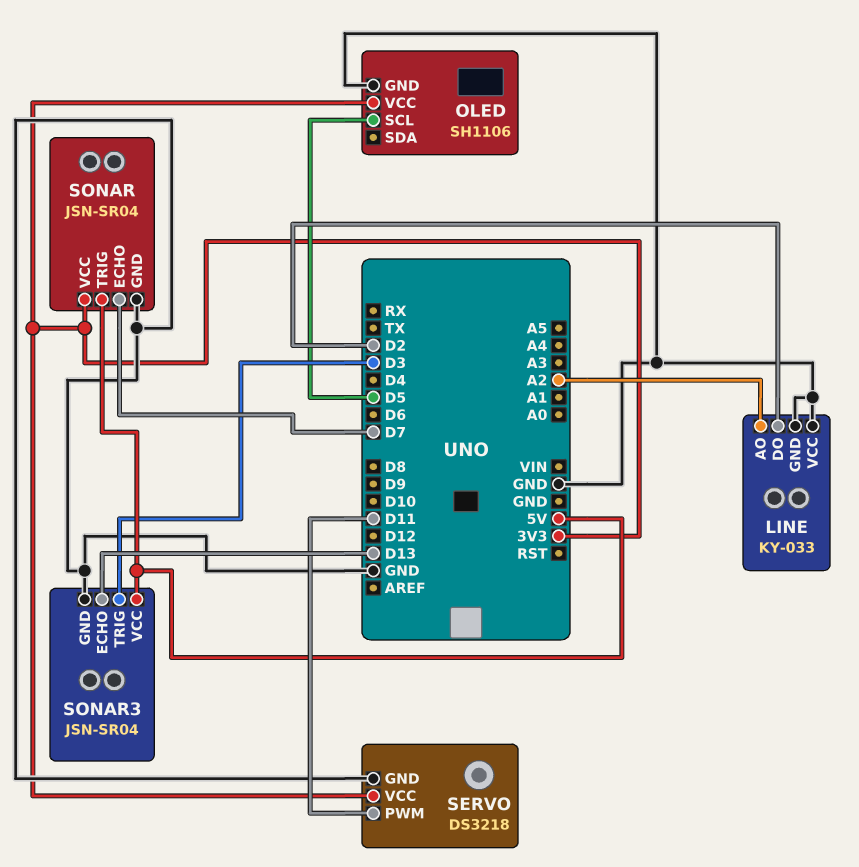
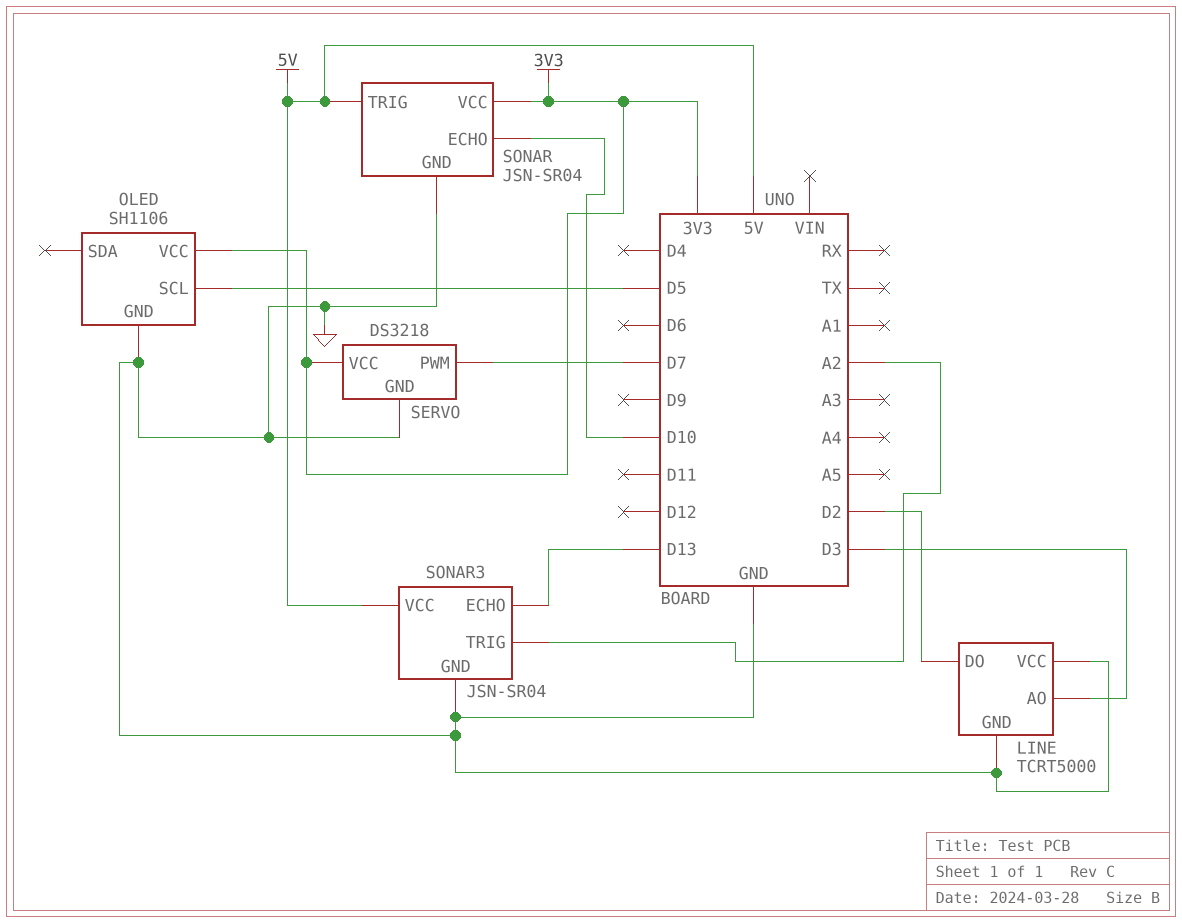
LINE: KY-033 -> TCRT5000
LINE pin AO: A2 -> D3
SERVO pin PWM: D11 -> D7
SONAR pin ECHO: D7 -> D10
SONAR3 pin TRIG: D3 -> A2

